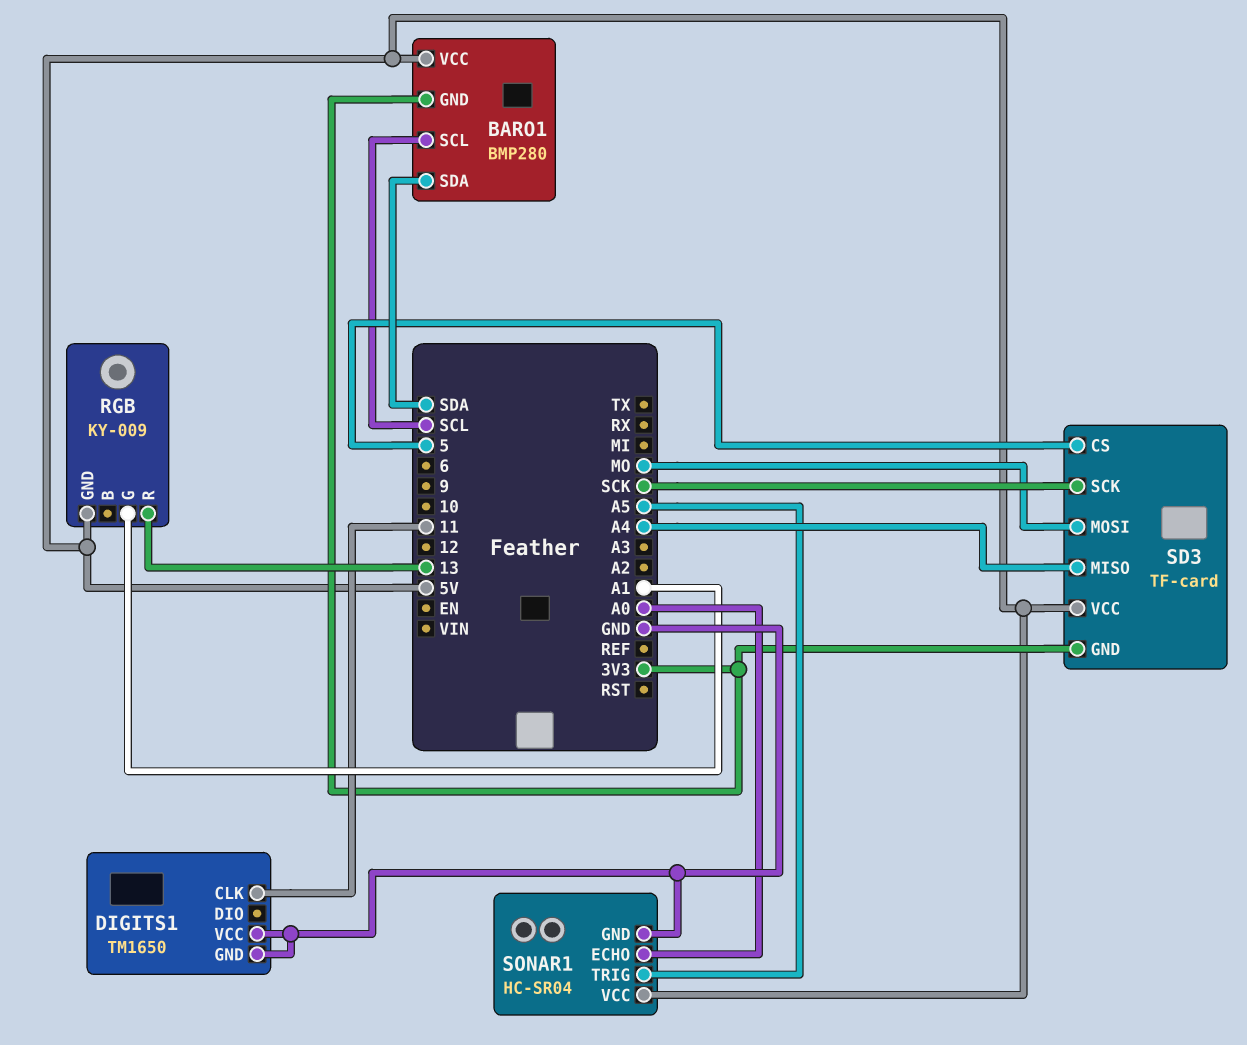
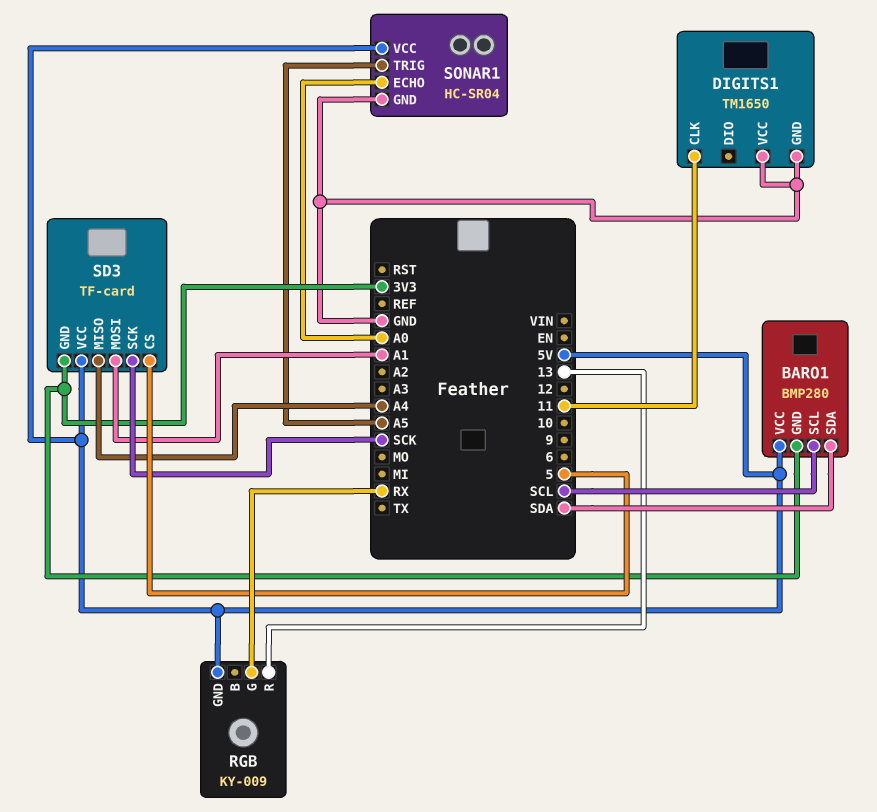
RGB pin G: A1 -> RX
SD3 pin MOSI: MO -> A1

